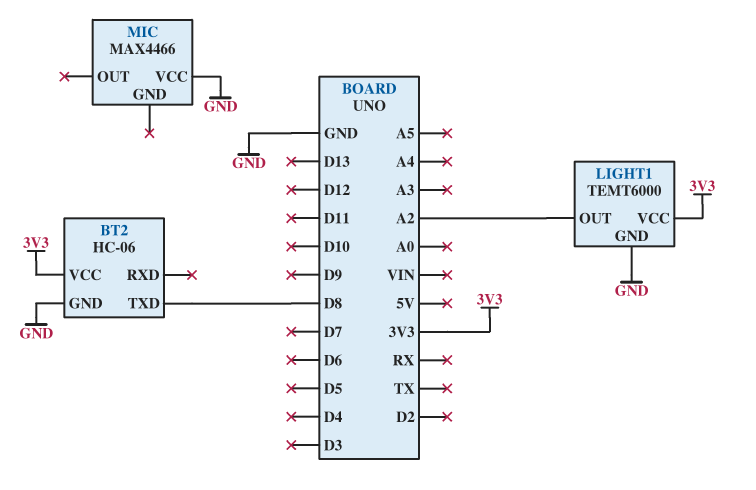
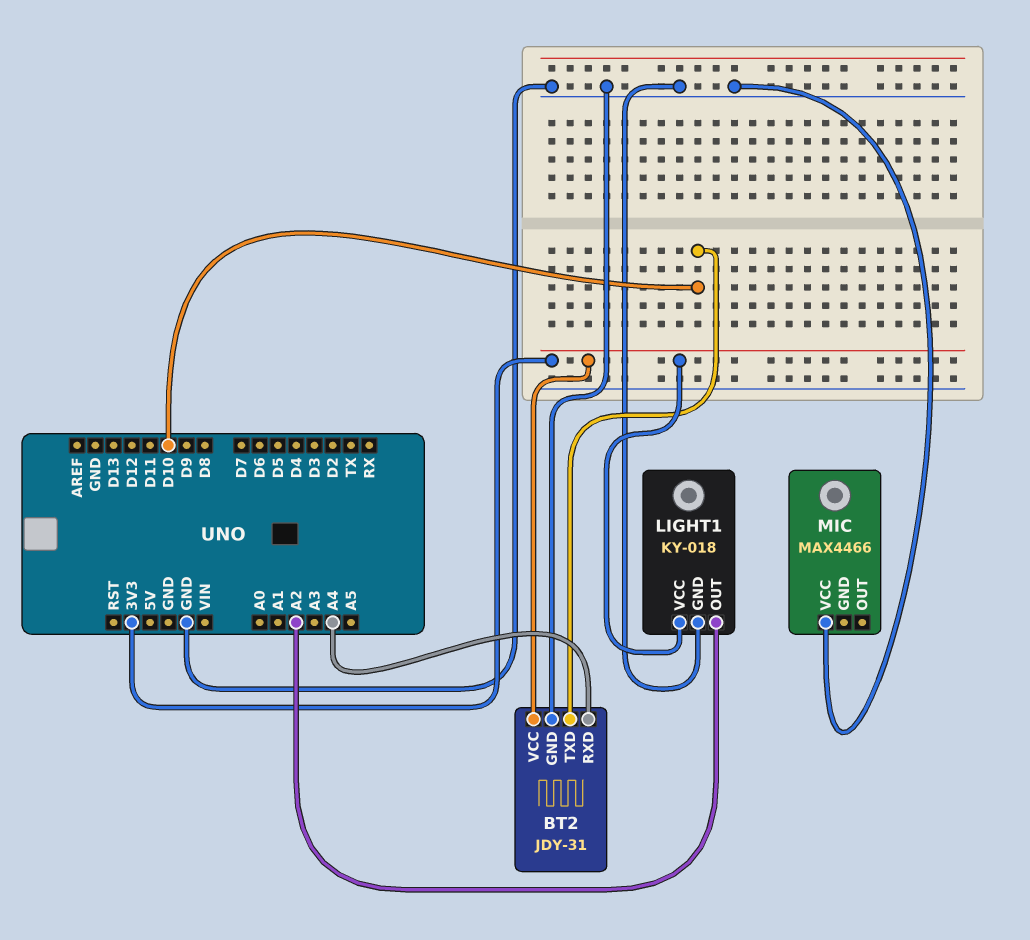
BT2: HC-06 -> JDY-31
BT2 pin RXD: none -> A4
BT2 pin TXD: D8 -> D10
LIGHT1: TEMT6000 -> KY-018

